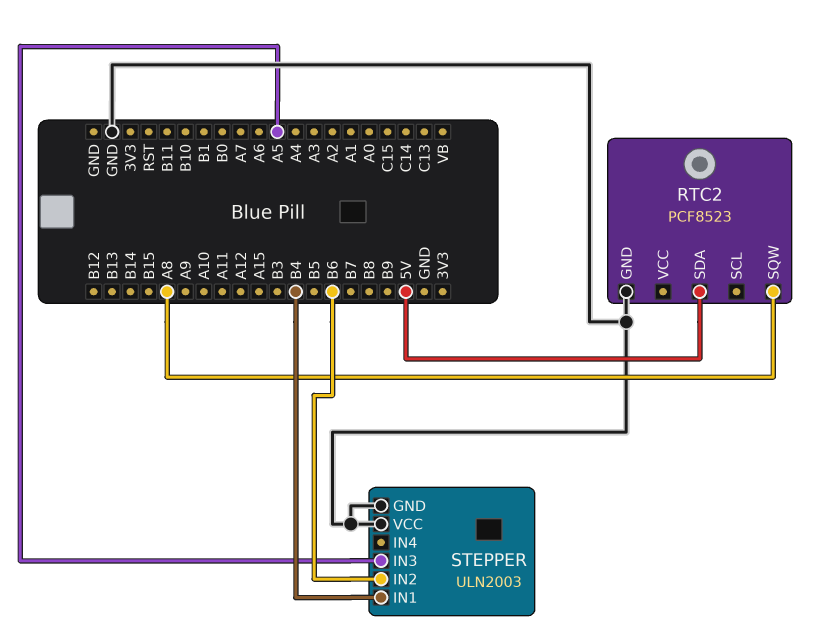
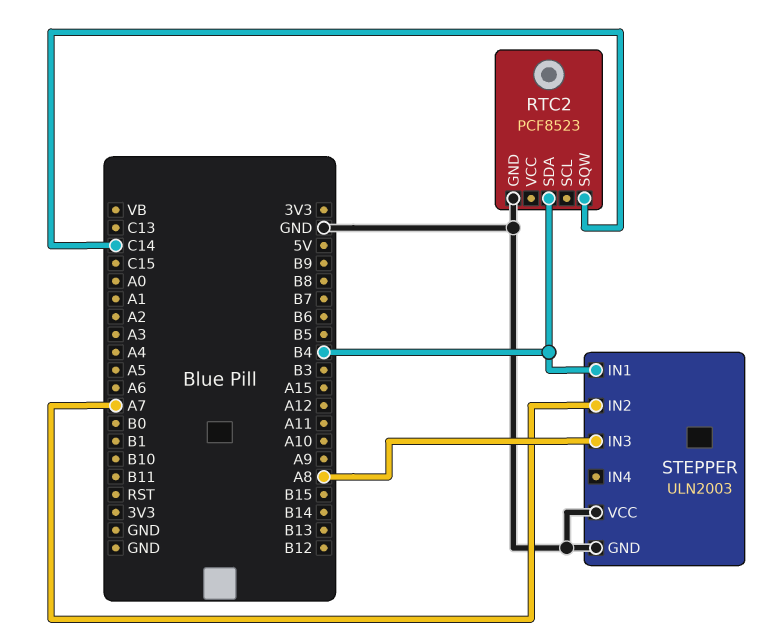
RTC2 pin SDA: 5V -> B4
RTC2 pin SQW: A8 -> C14
STEPPER pin IN2: B6 -> A7
STEPPER pin IN3: A5 -> A8

